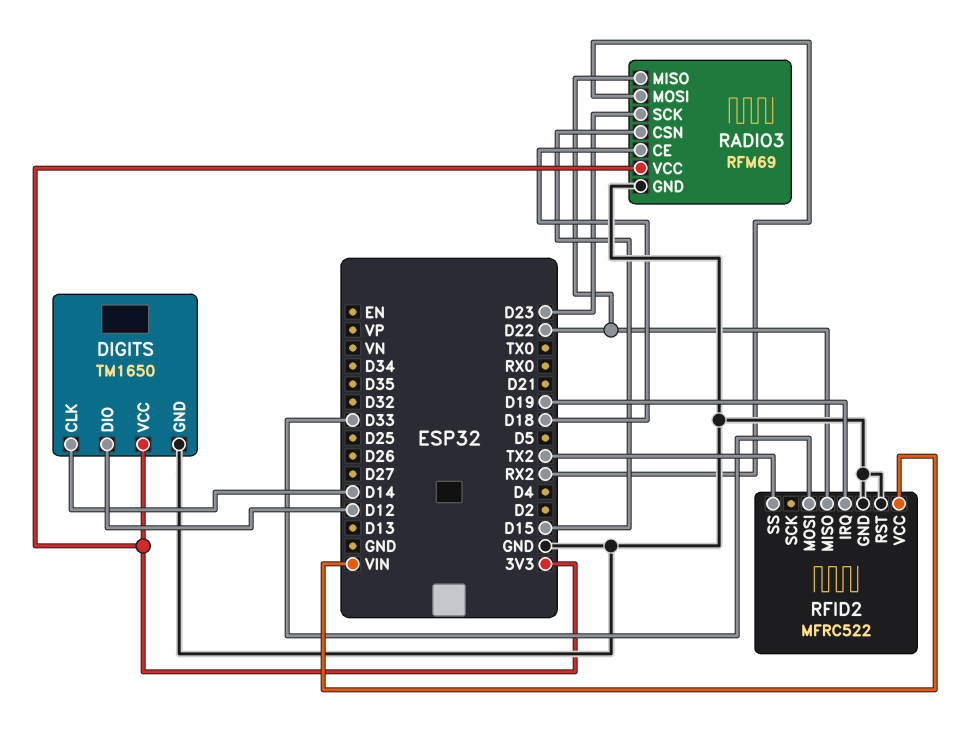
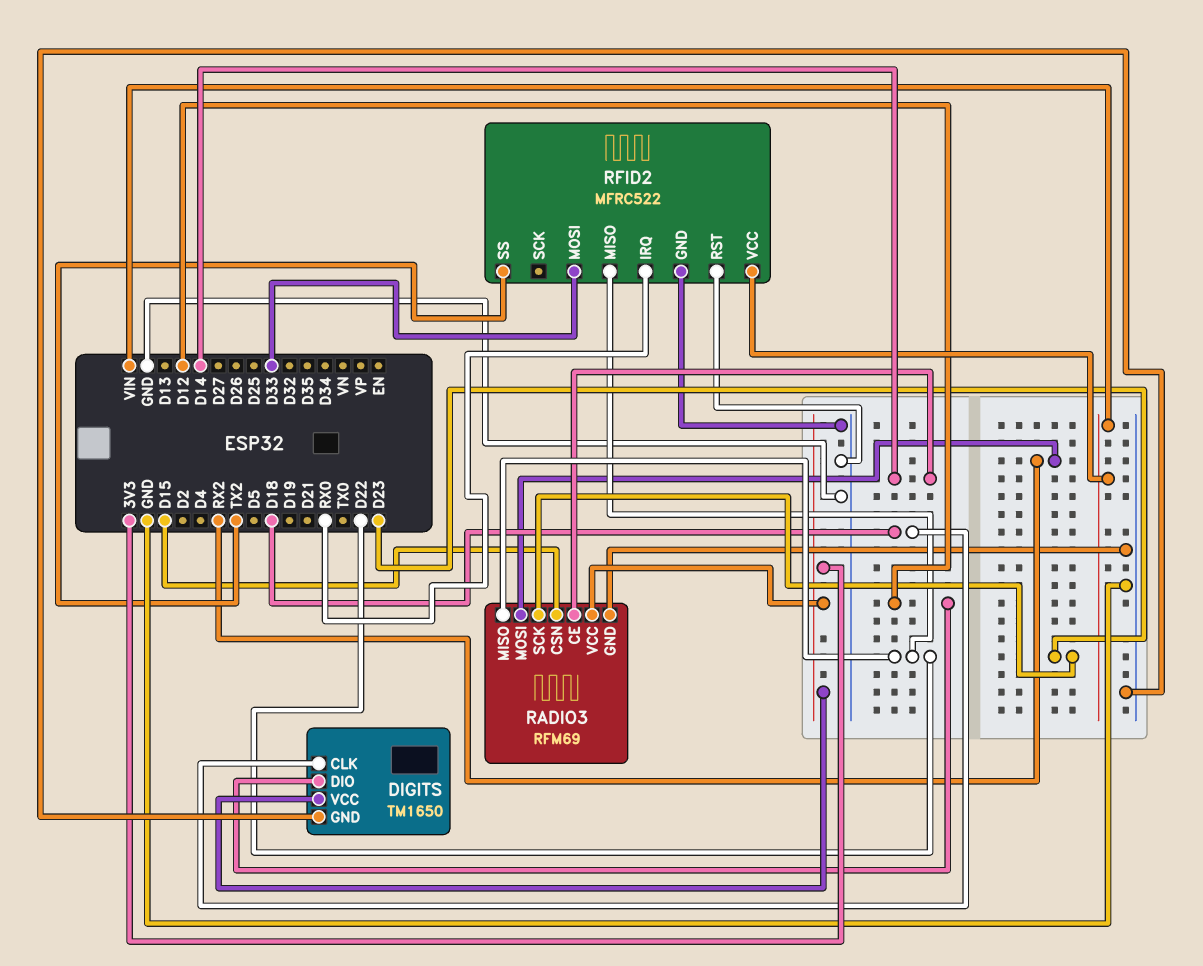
DIGITS pin CLK: D14 -> D18
RADIO3 pin CE: D18 -> D14
RFID2 pin IRQ: D19 -> RX0

